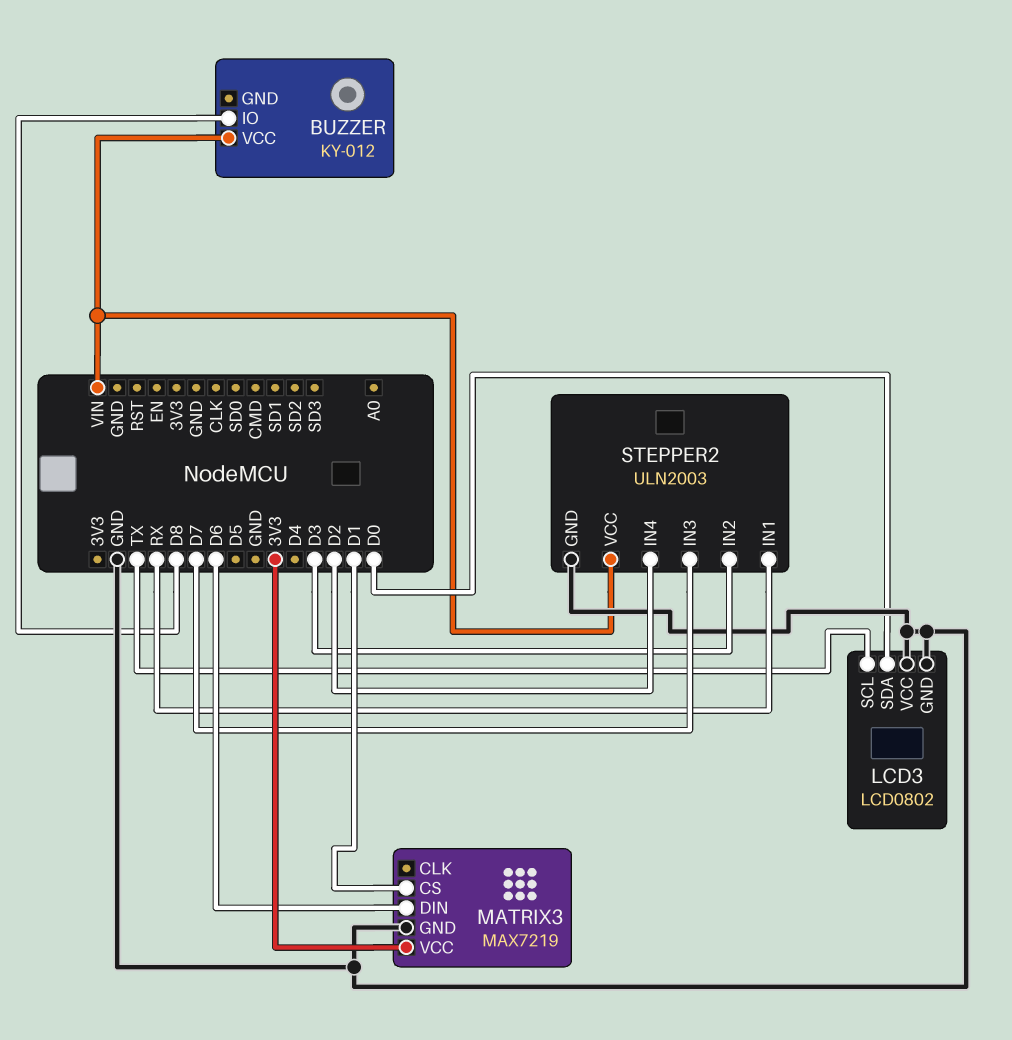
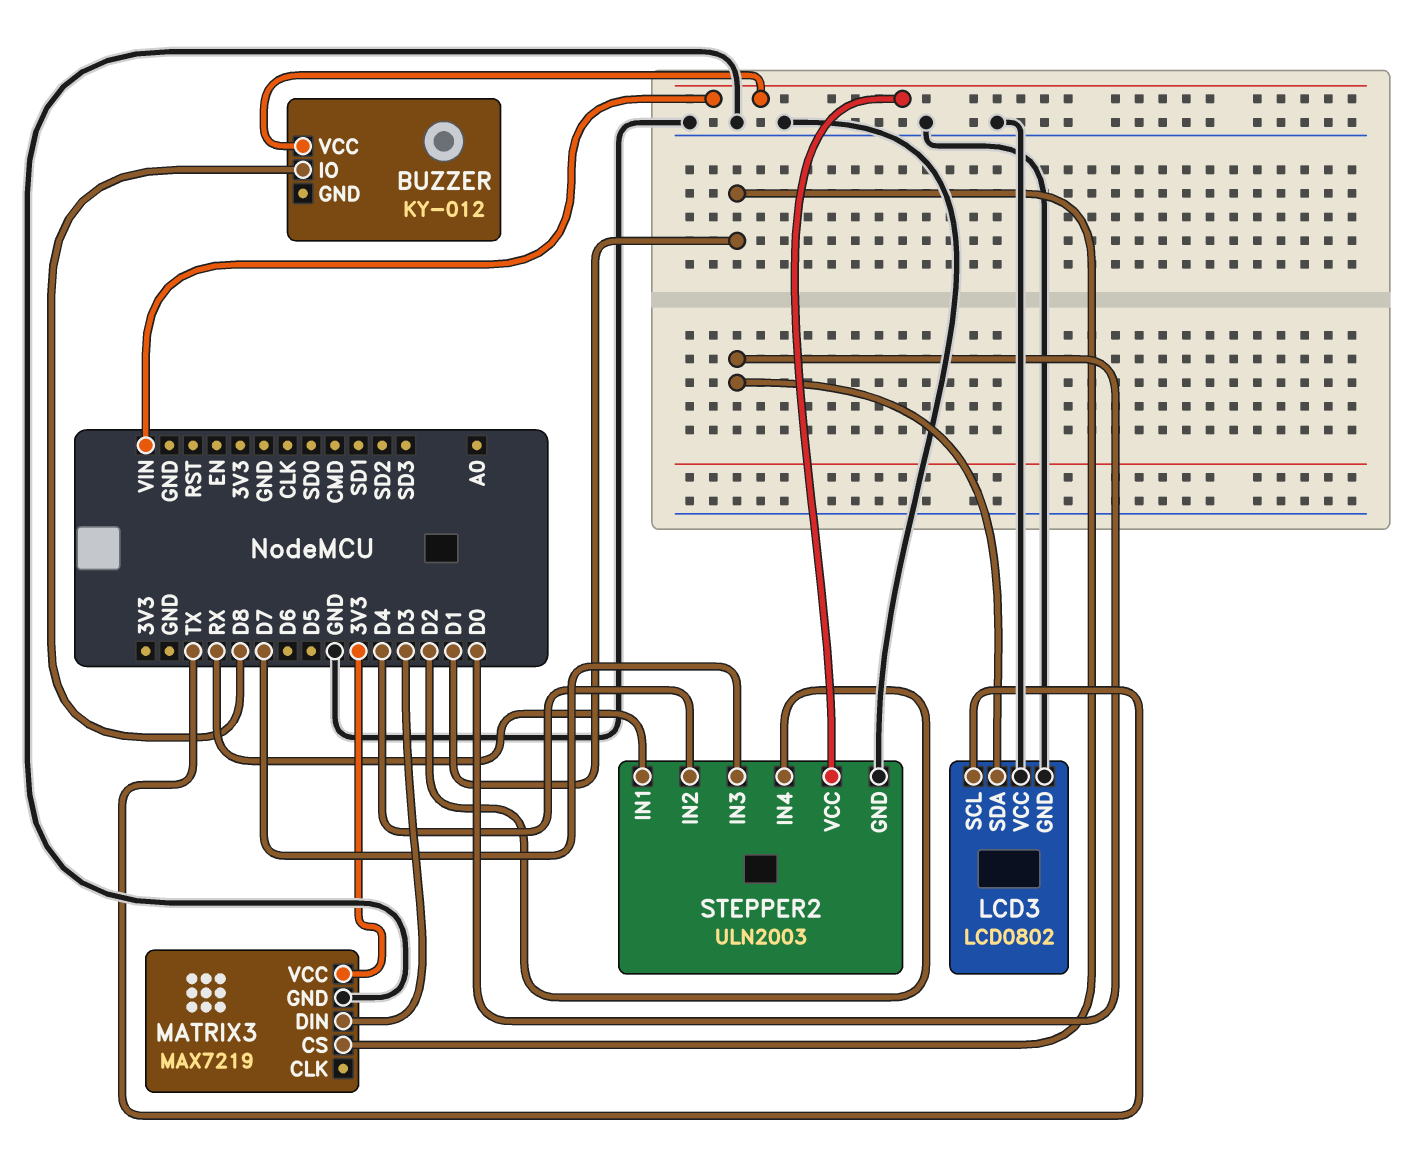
MATRIX3 pin DIN: D6 -> D3
STEPPER2 pin IN2: D3 -> D4

